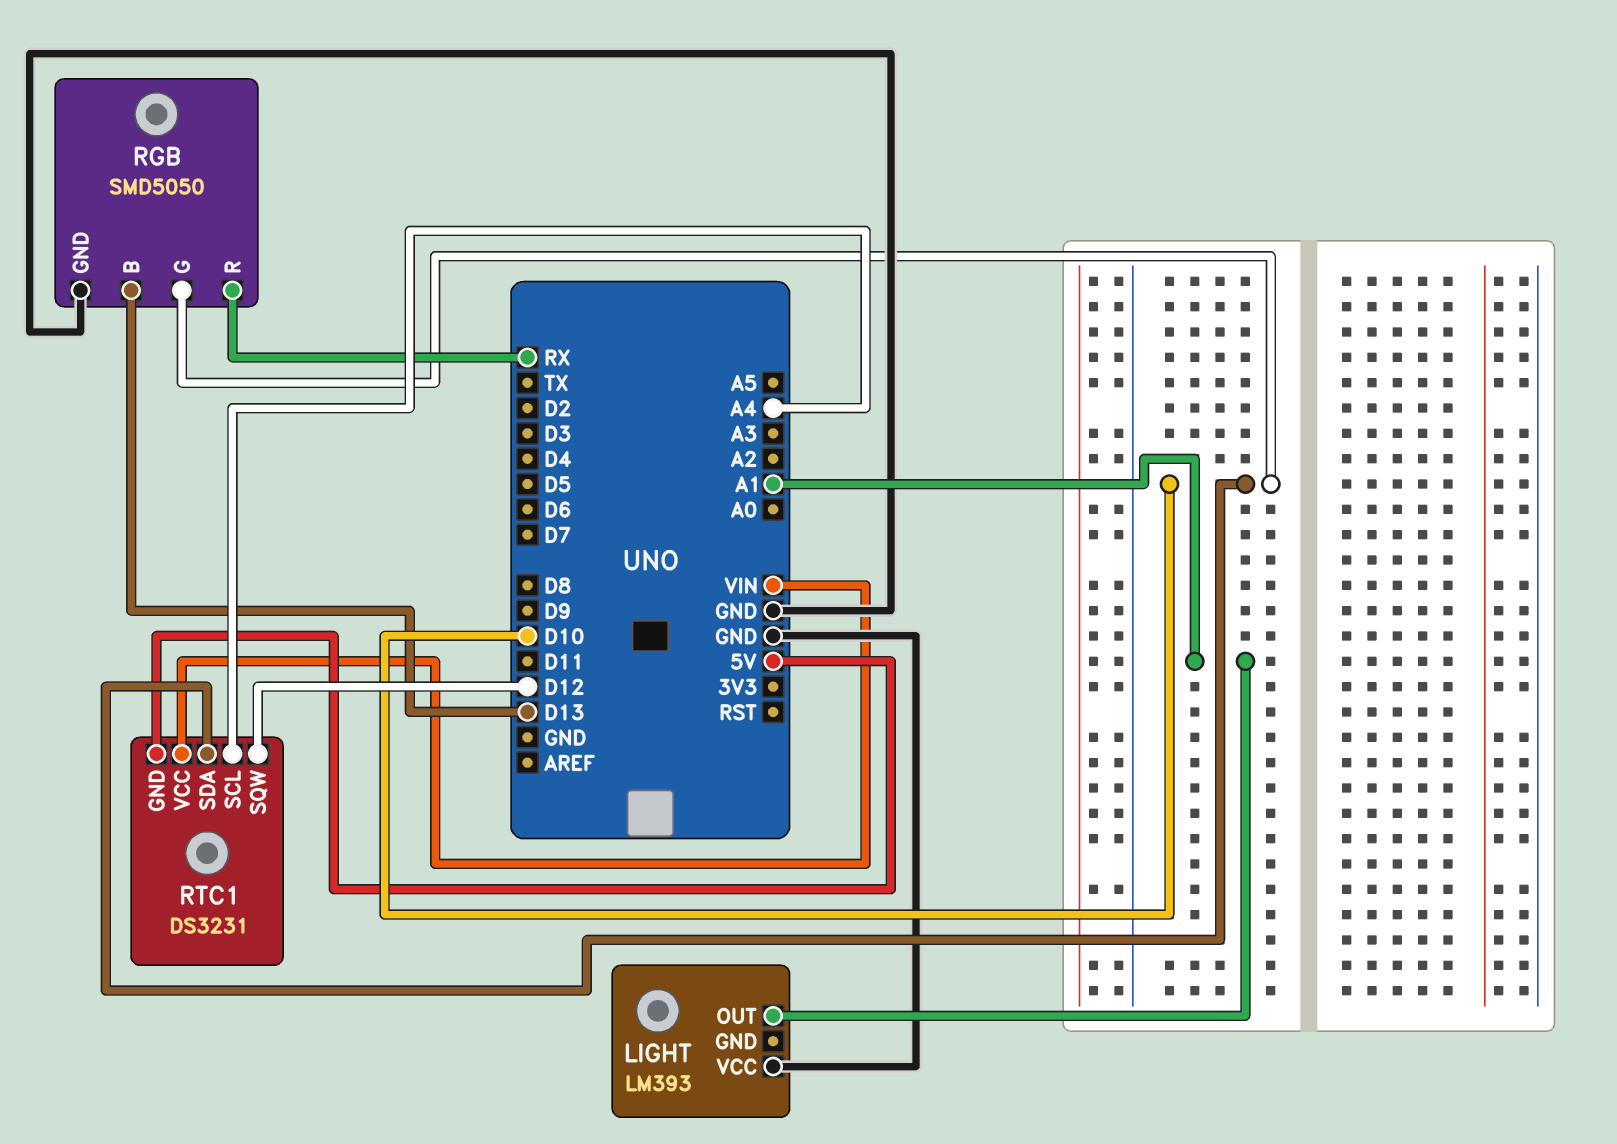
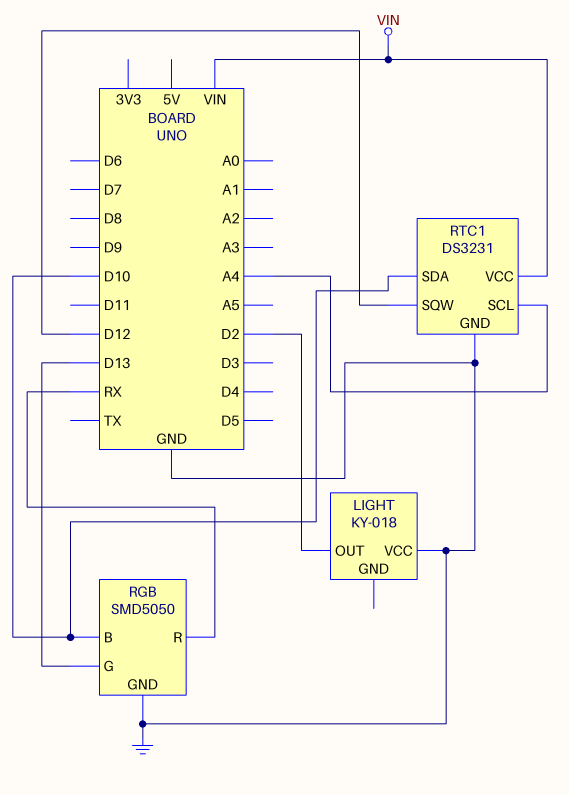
LIGHT: LM393 -> KY-018
LIGHT pin OUT: A1 -> D2
RGB pin B: D13 -> D10
RGB pin G: D10 -> D13
RTC1 pin GND: 5V -> GND

